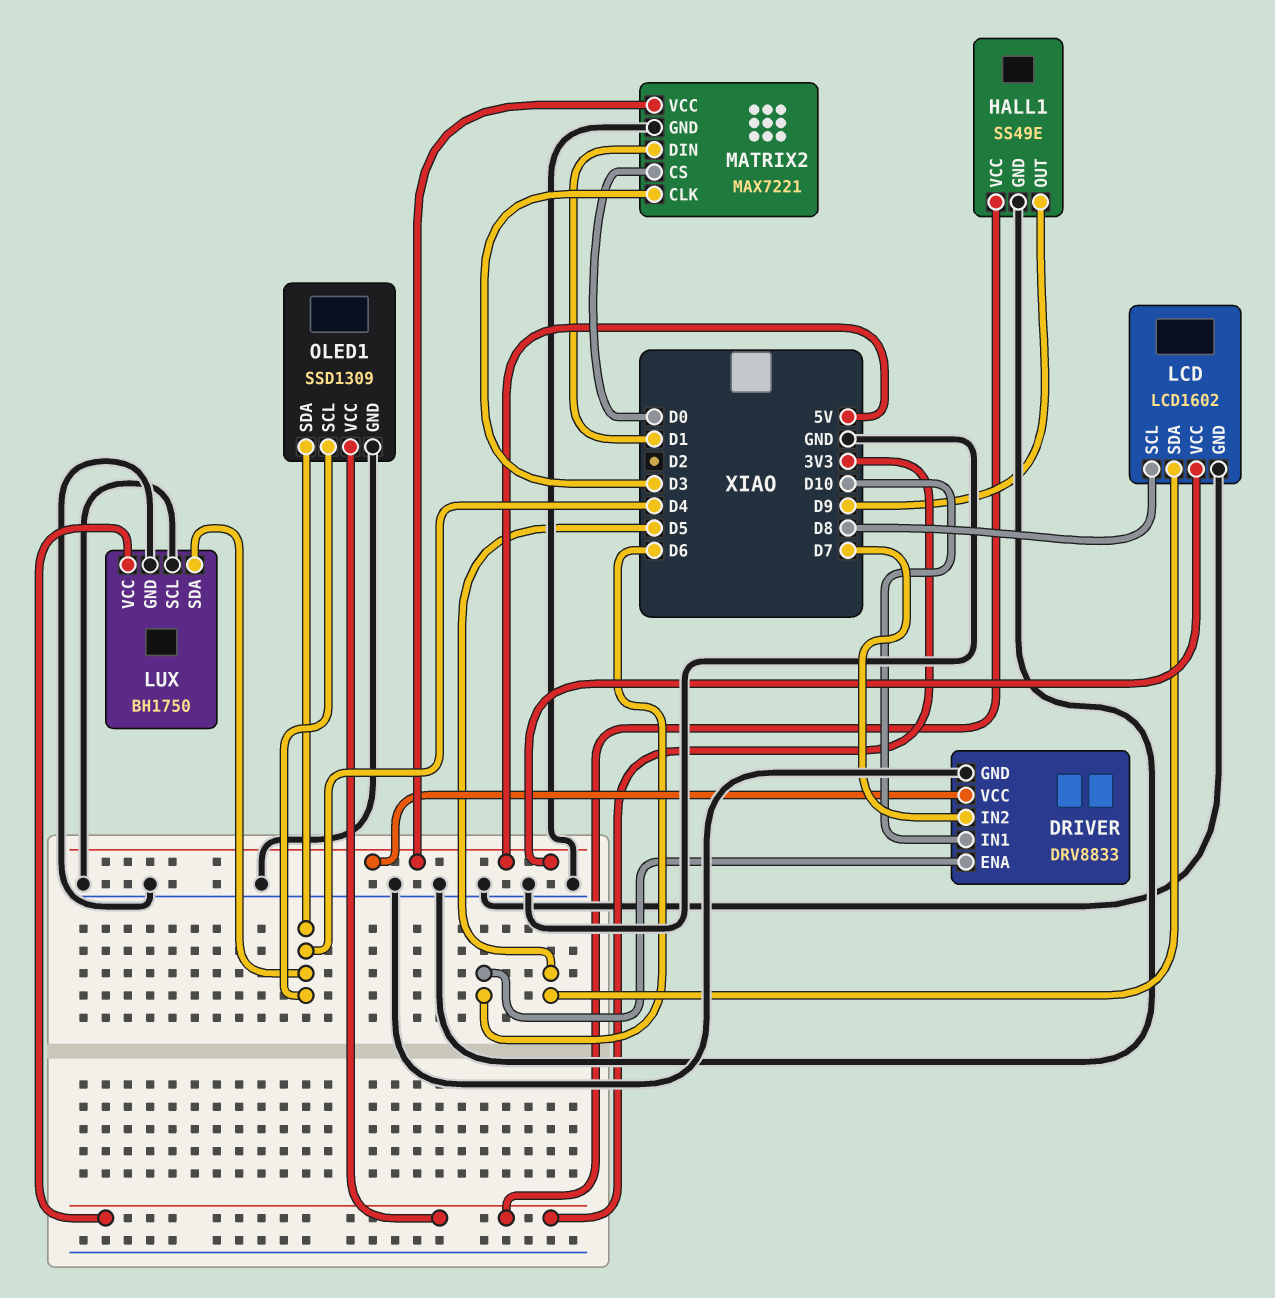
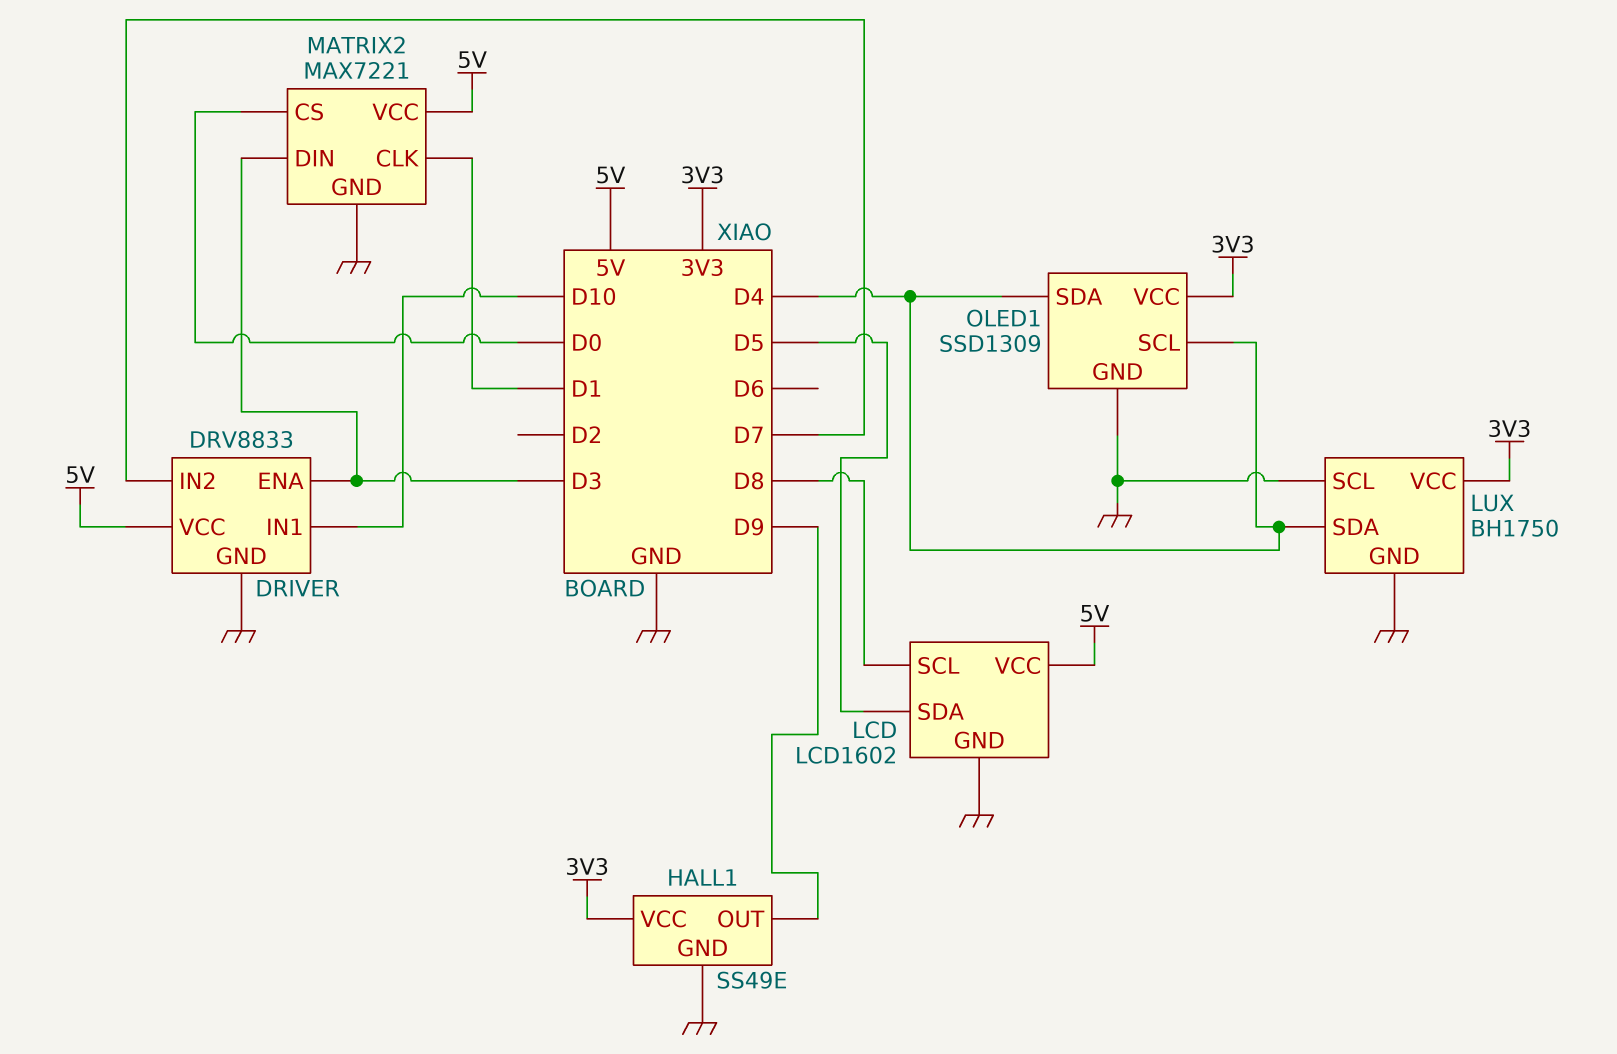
DRIVER pin ENA: D6 -> D3
MATRIX2 pin CLK: D3 -> D1
MATRIX2 pin DIN: D1 -> D3

